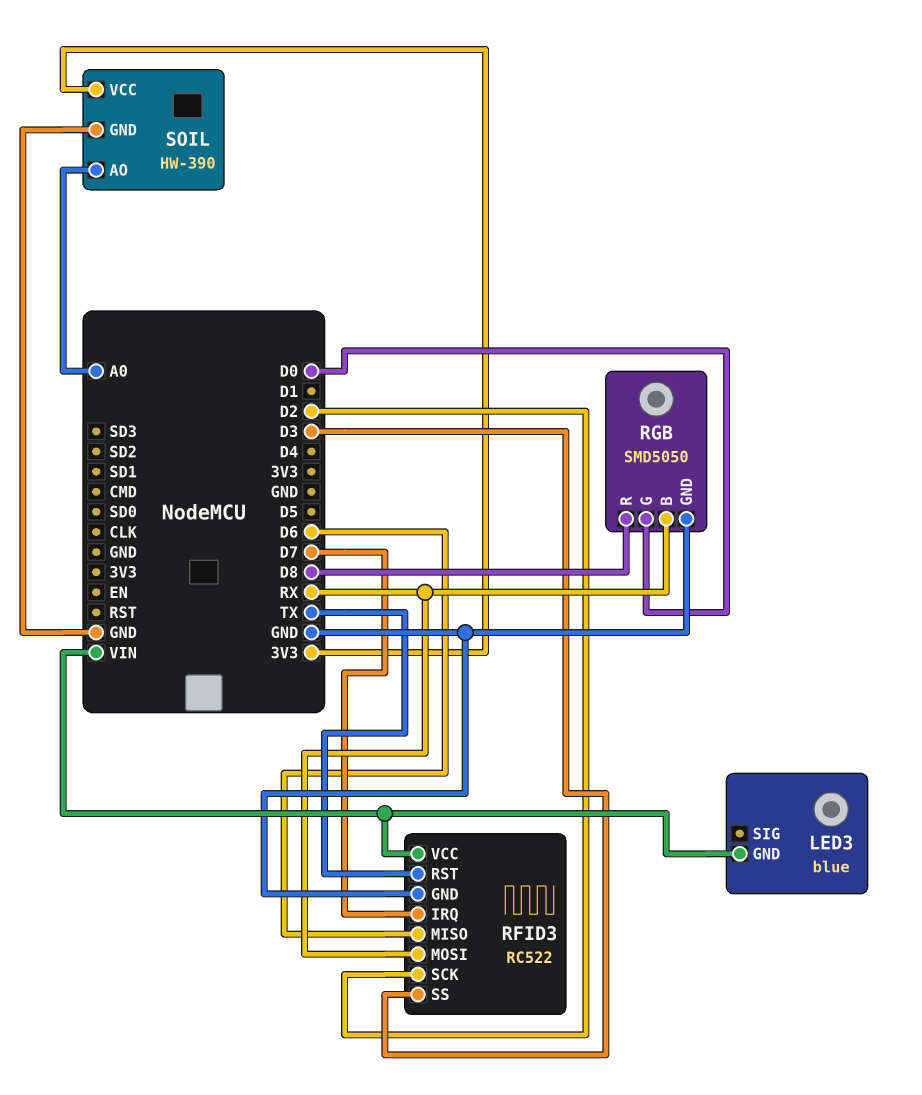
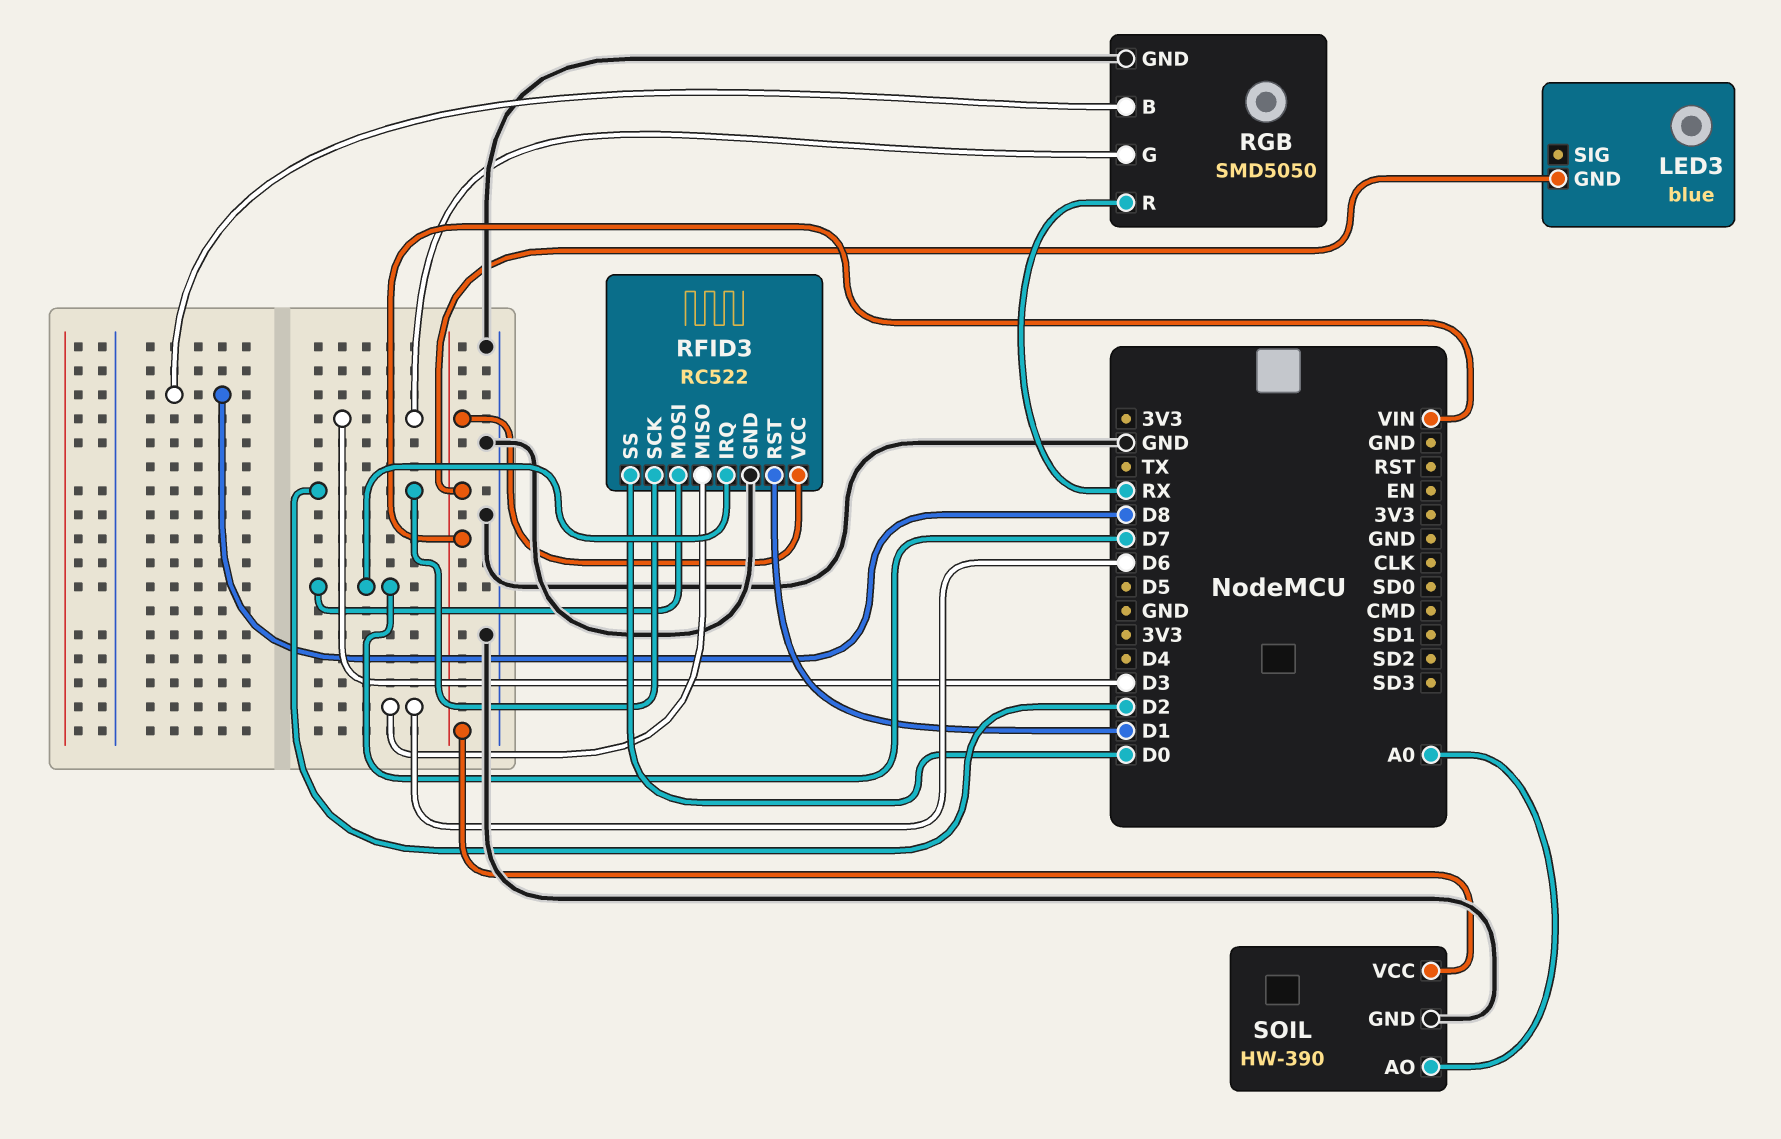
RFID3 pin MOSI: RX -> D7
RFID3 pin RST: TX -> D1
RFID3 pin SS: D3 -> D0
RGB pin B: RX -> D8
RGB pin G: D0 -> D3
RGB pin R: D8 -> RX
SOIL pin VCC: 3V3 -> VIN

